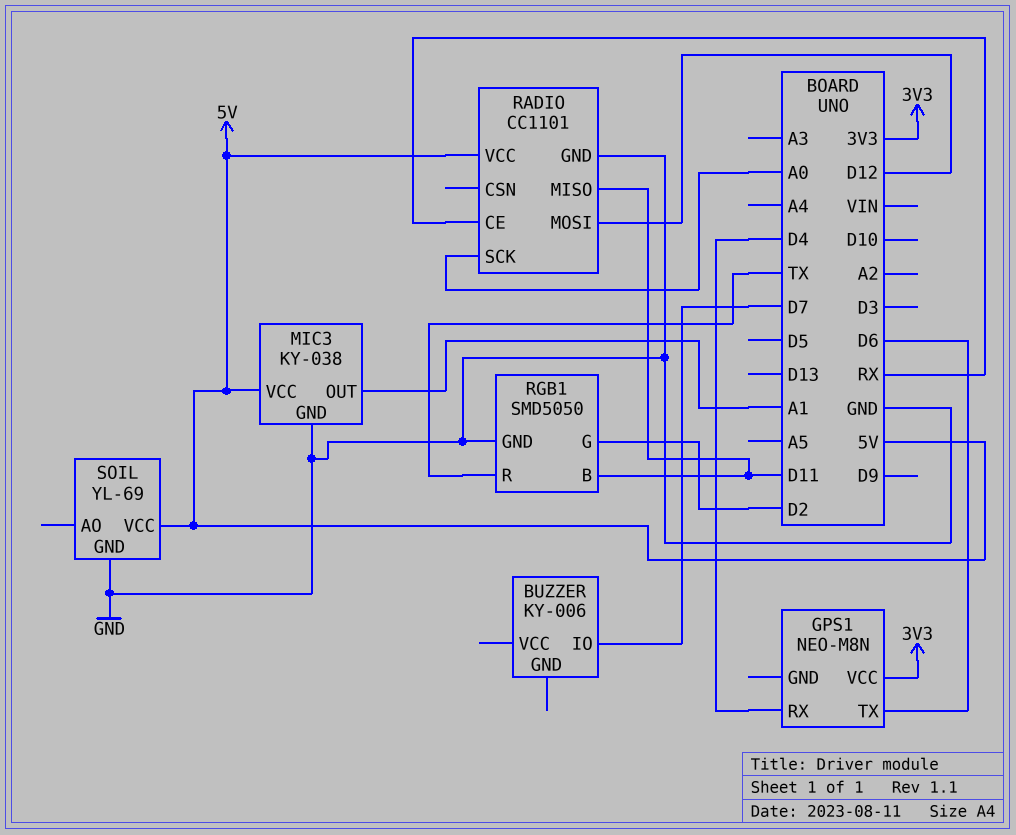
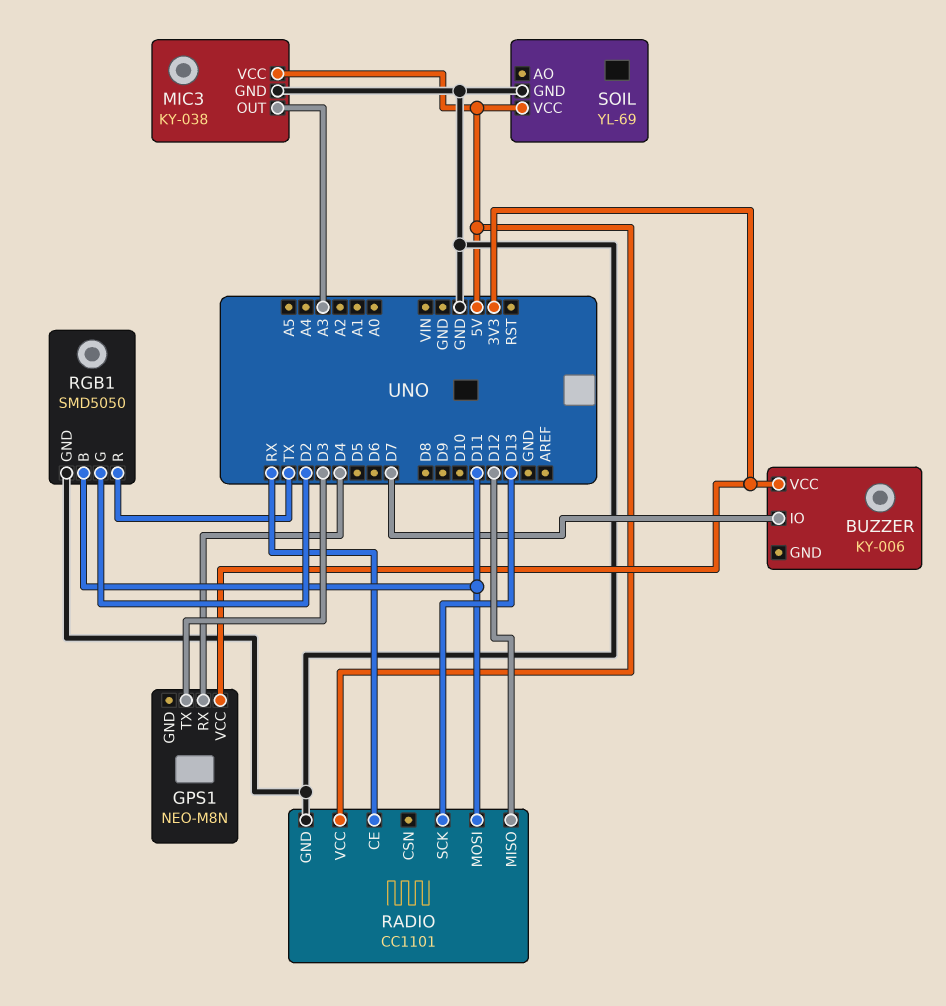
BUZZER pin VCC: none -> 3V3
GPS1 pin TX: D6 -> D3
MIC3 pin OUT: A1 -> A3
RADIO pin MISO: D11 -> D12
RADIO pin MOSI: D12 -> D11
RADIO pin SCK: A0 -> D13

